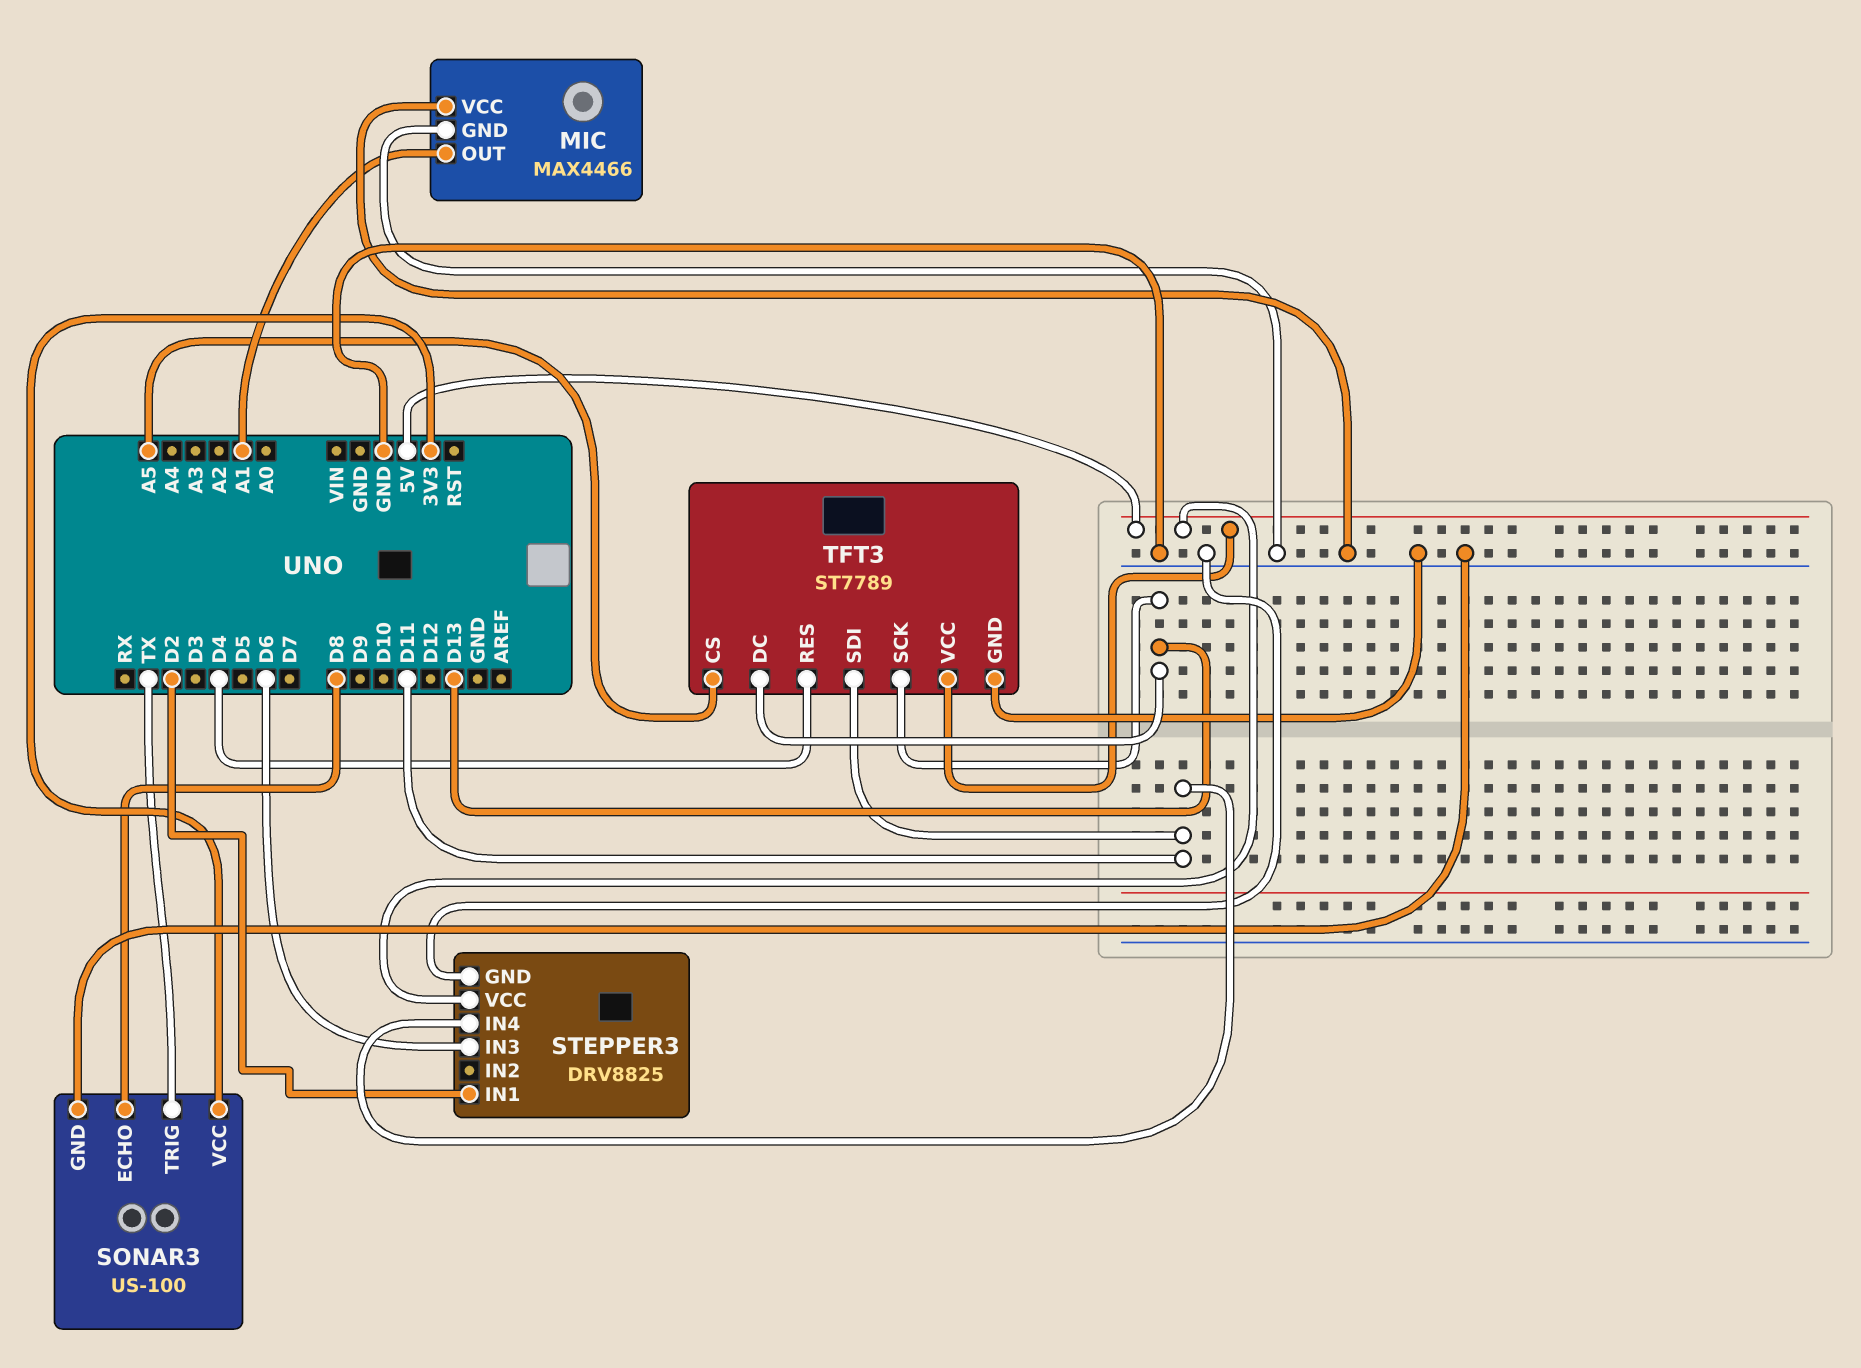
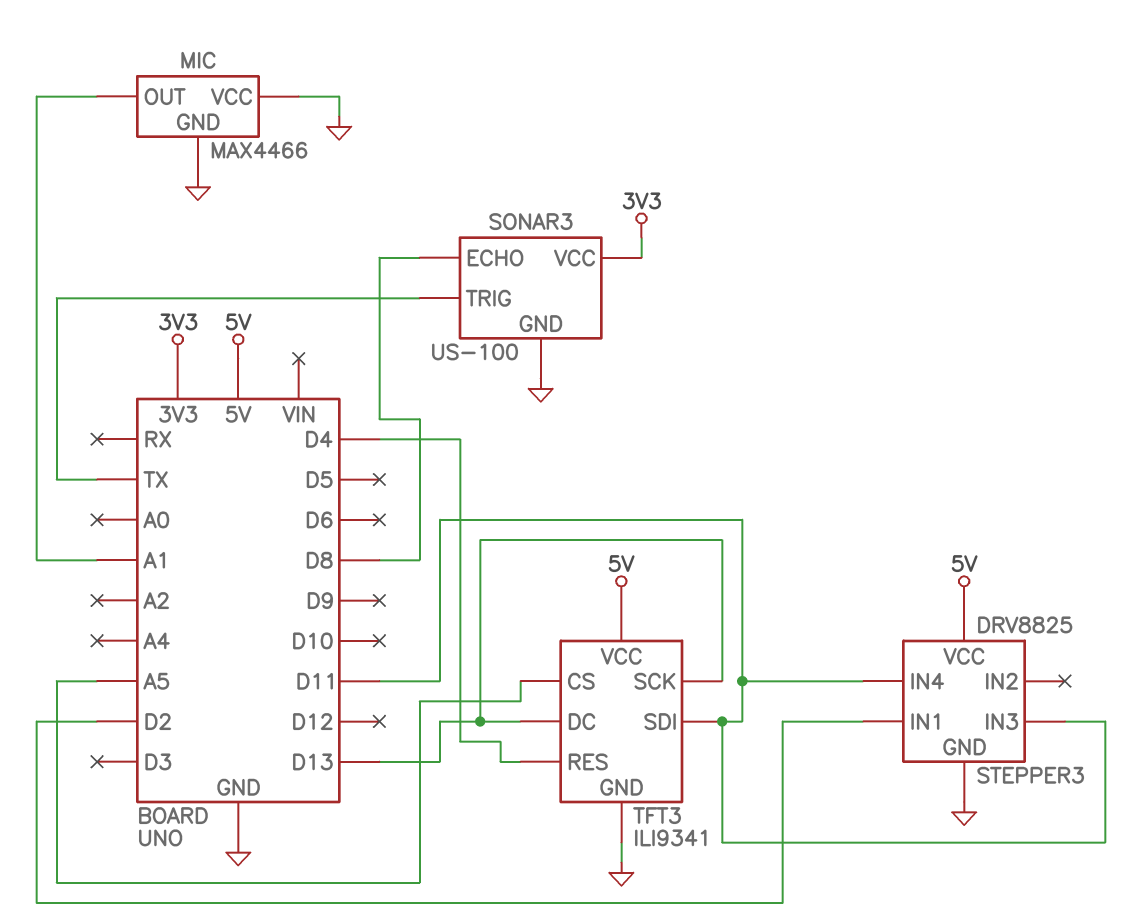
STEPPER3 pin IN3: D6 -> D11
TFT3: ST7789 -> ILI9341

